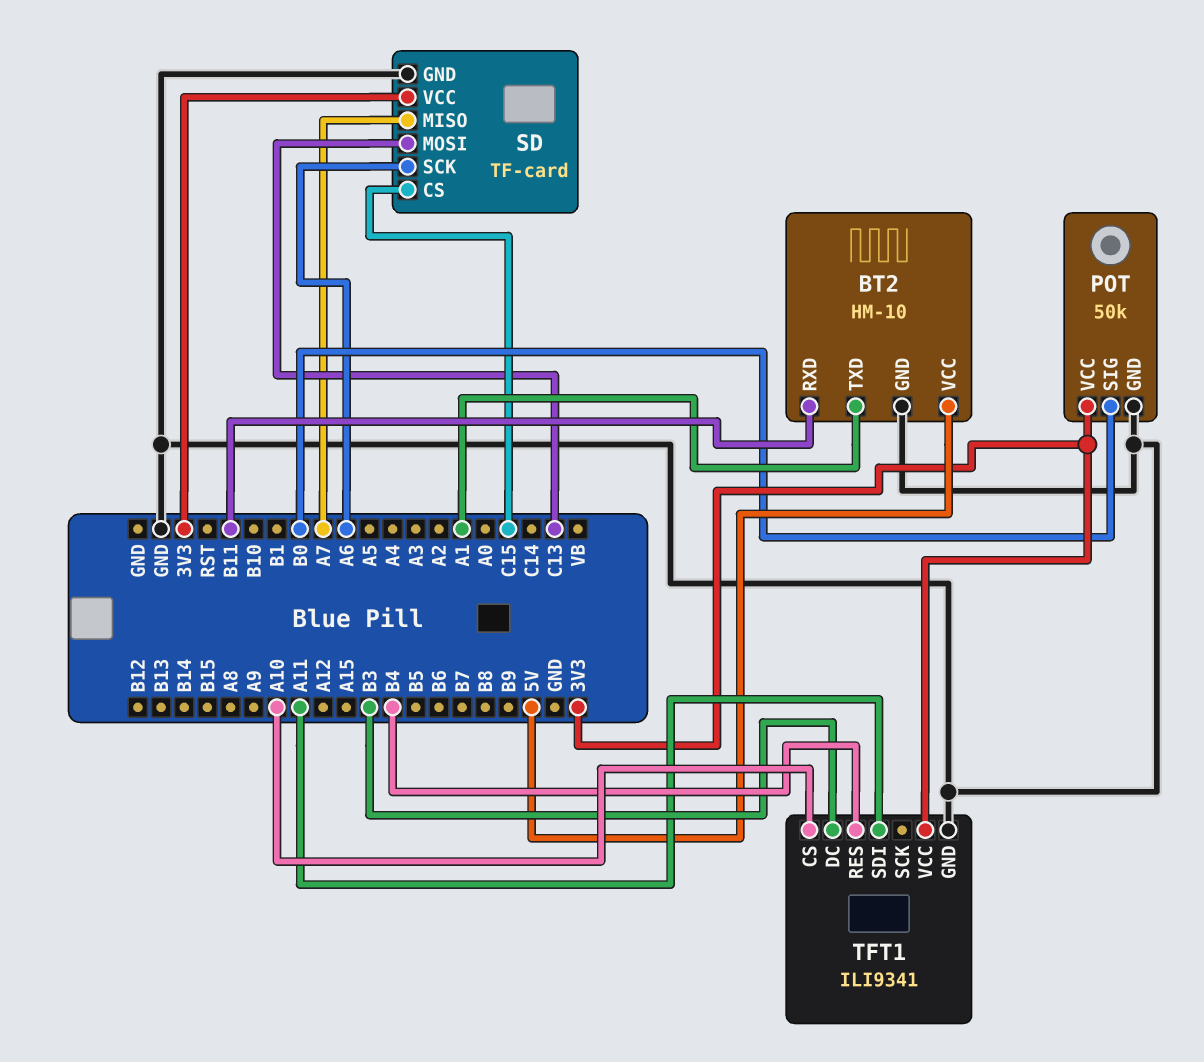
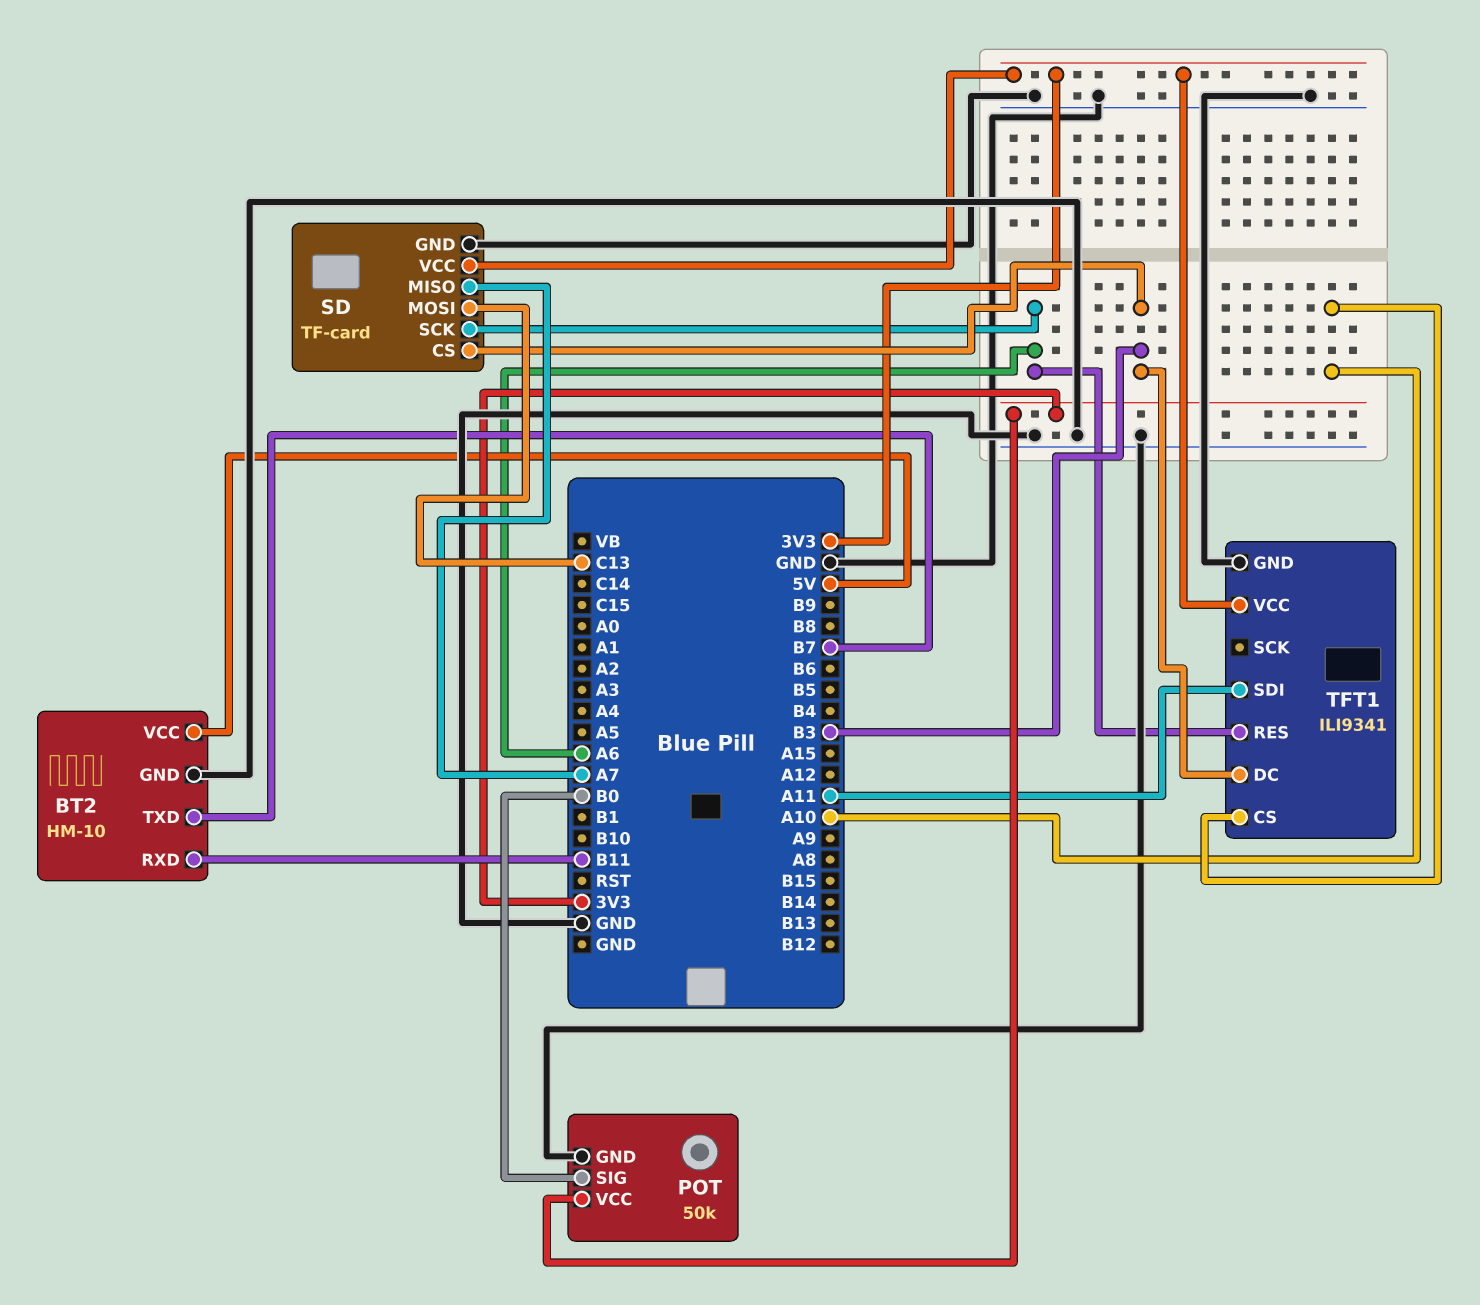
BT2 pin TXD: A1 -> B7
SD pin CS: C15 -> B3
TFT1 pin RES: B4 -> A6

